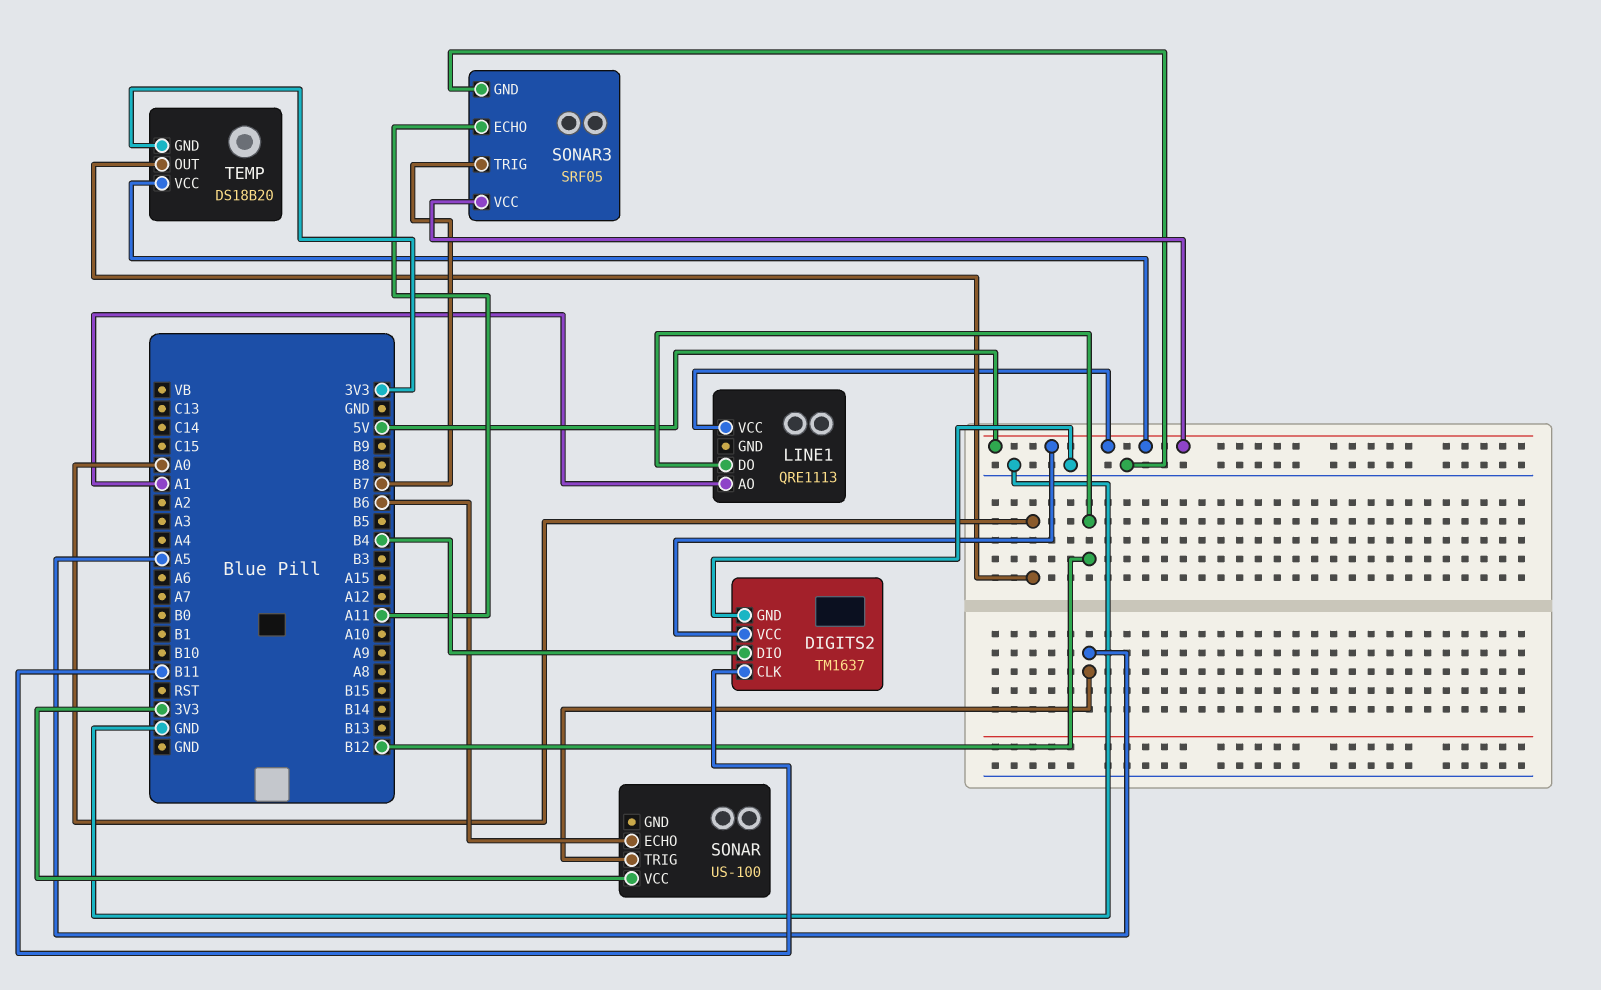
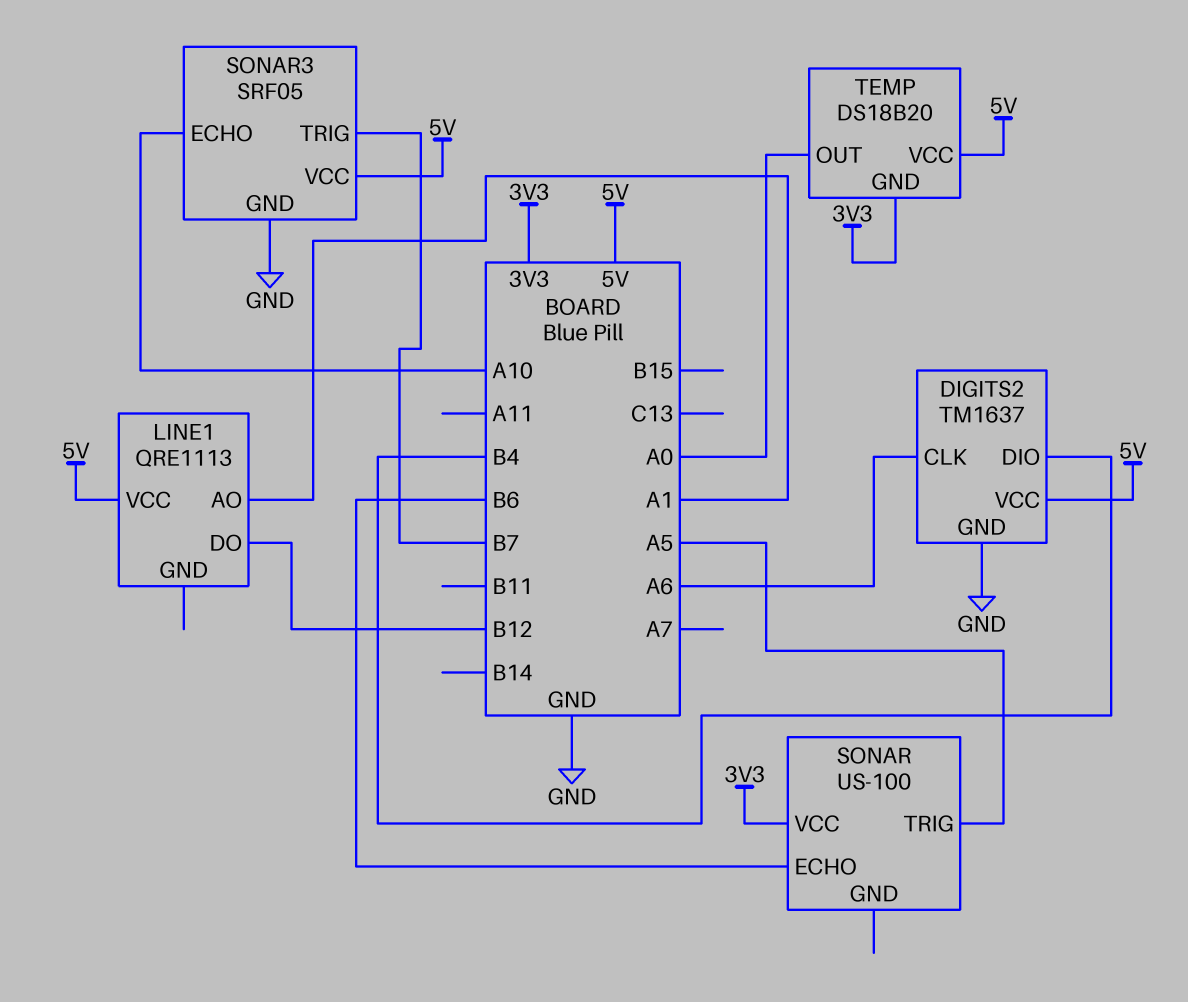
DIGITS2 pin CLK: B11 -> A6
SONAR3 pin ECHO: A11 -> A10

